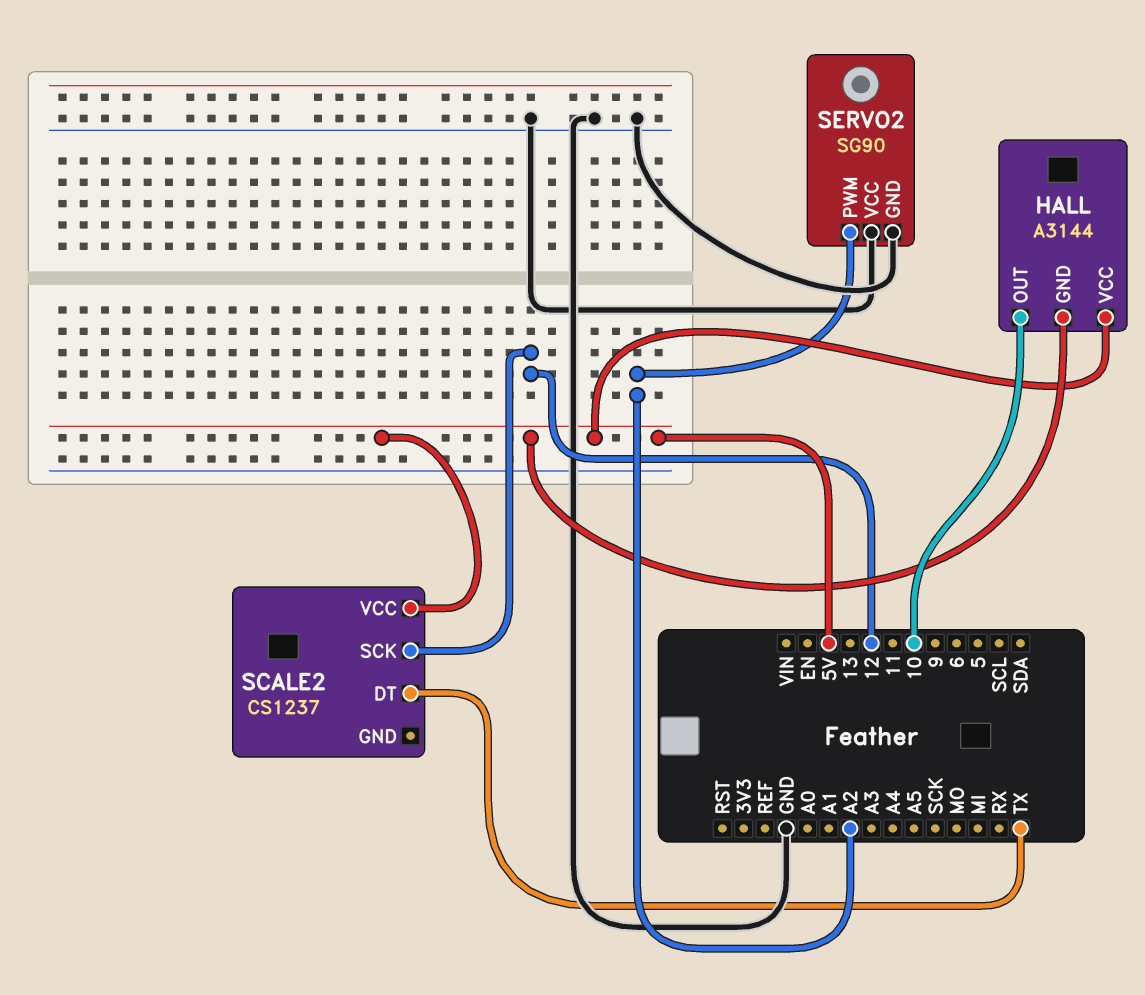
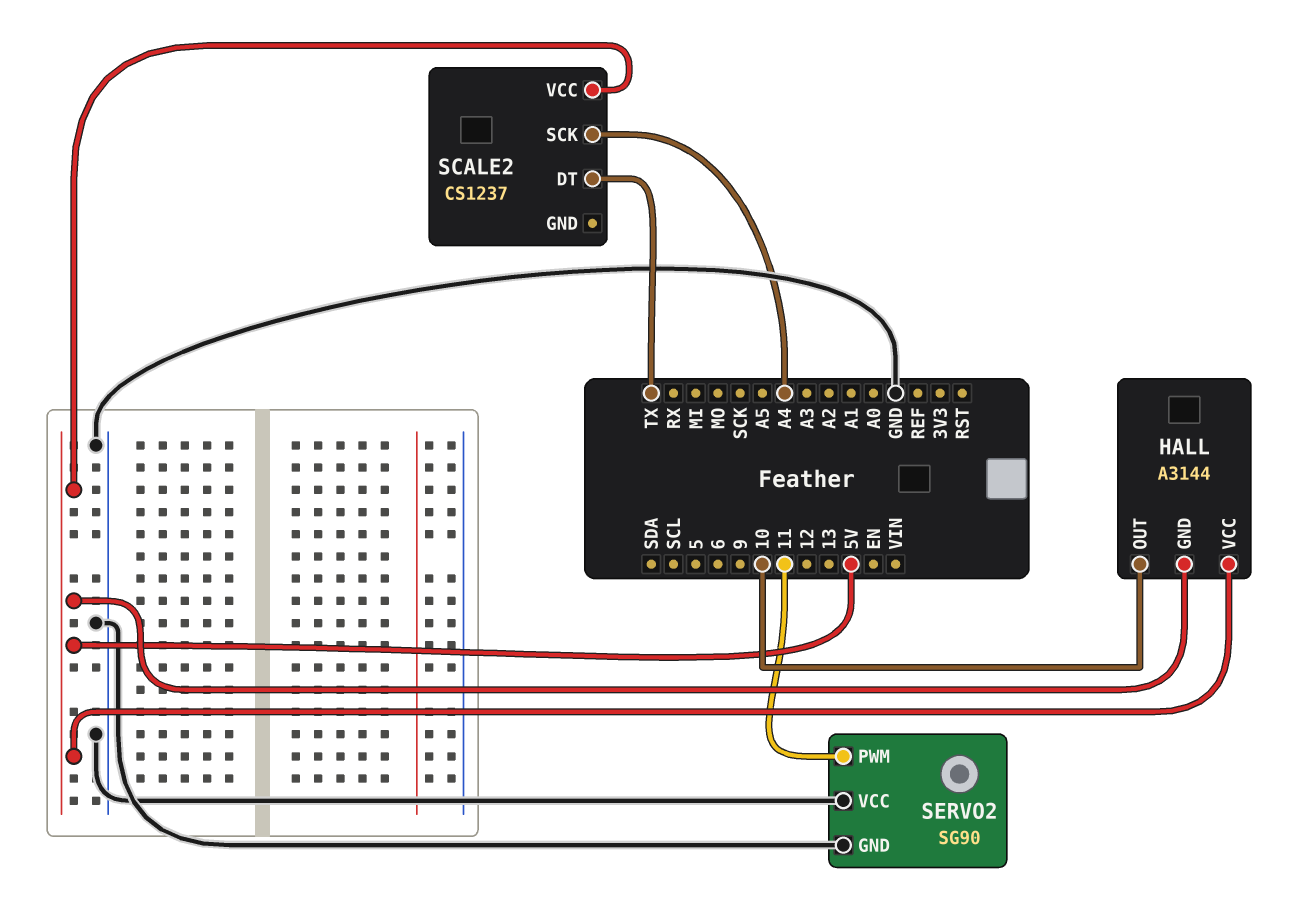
SCALE2 pin SCK: 12 -> A4
SERVO2 pin PWM: A2 -> 11

